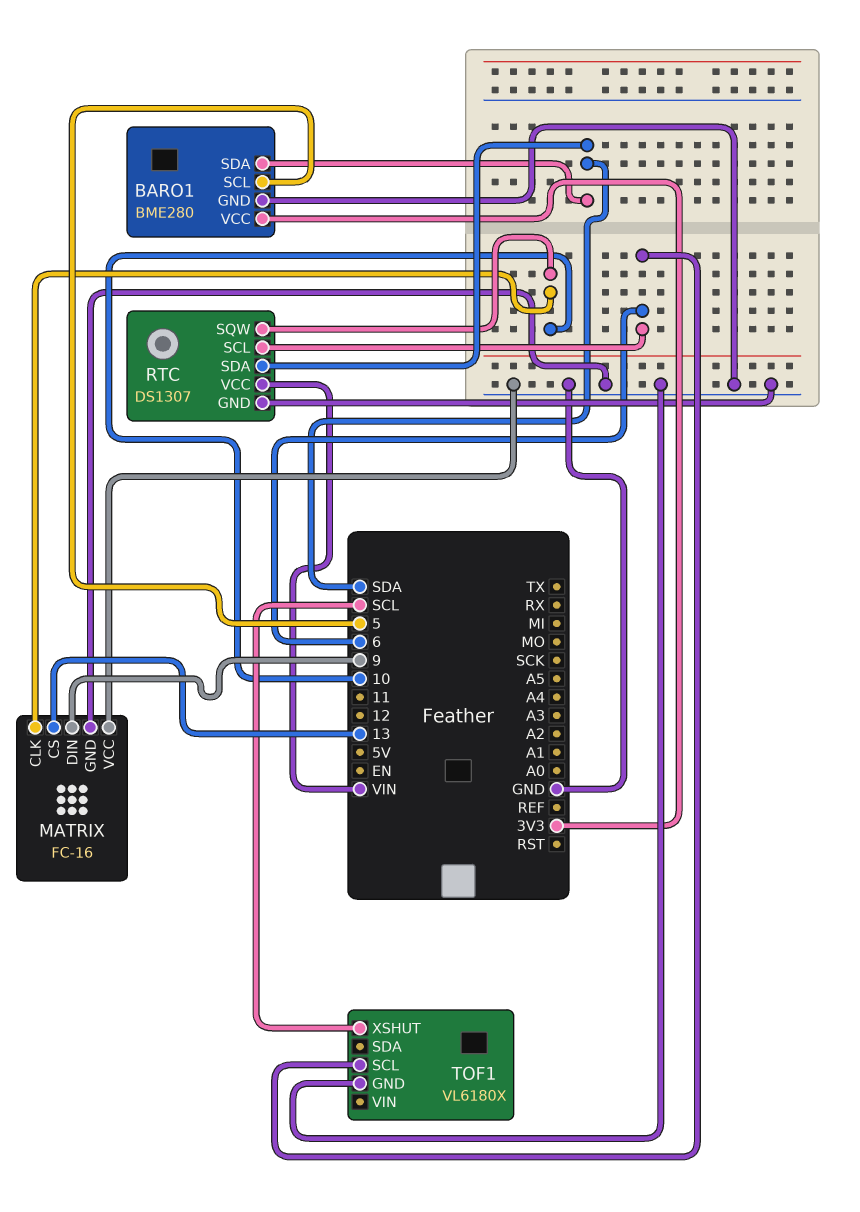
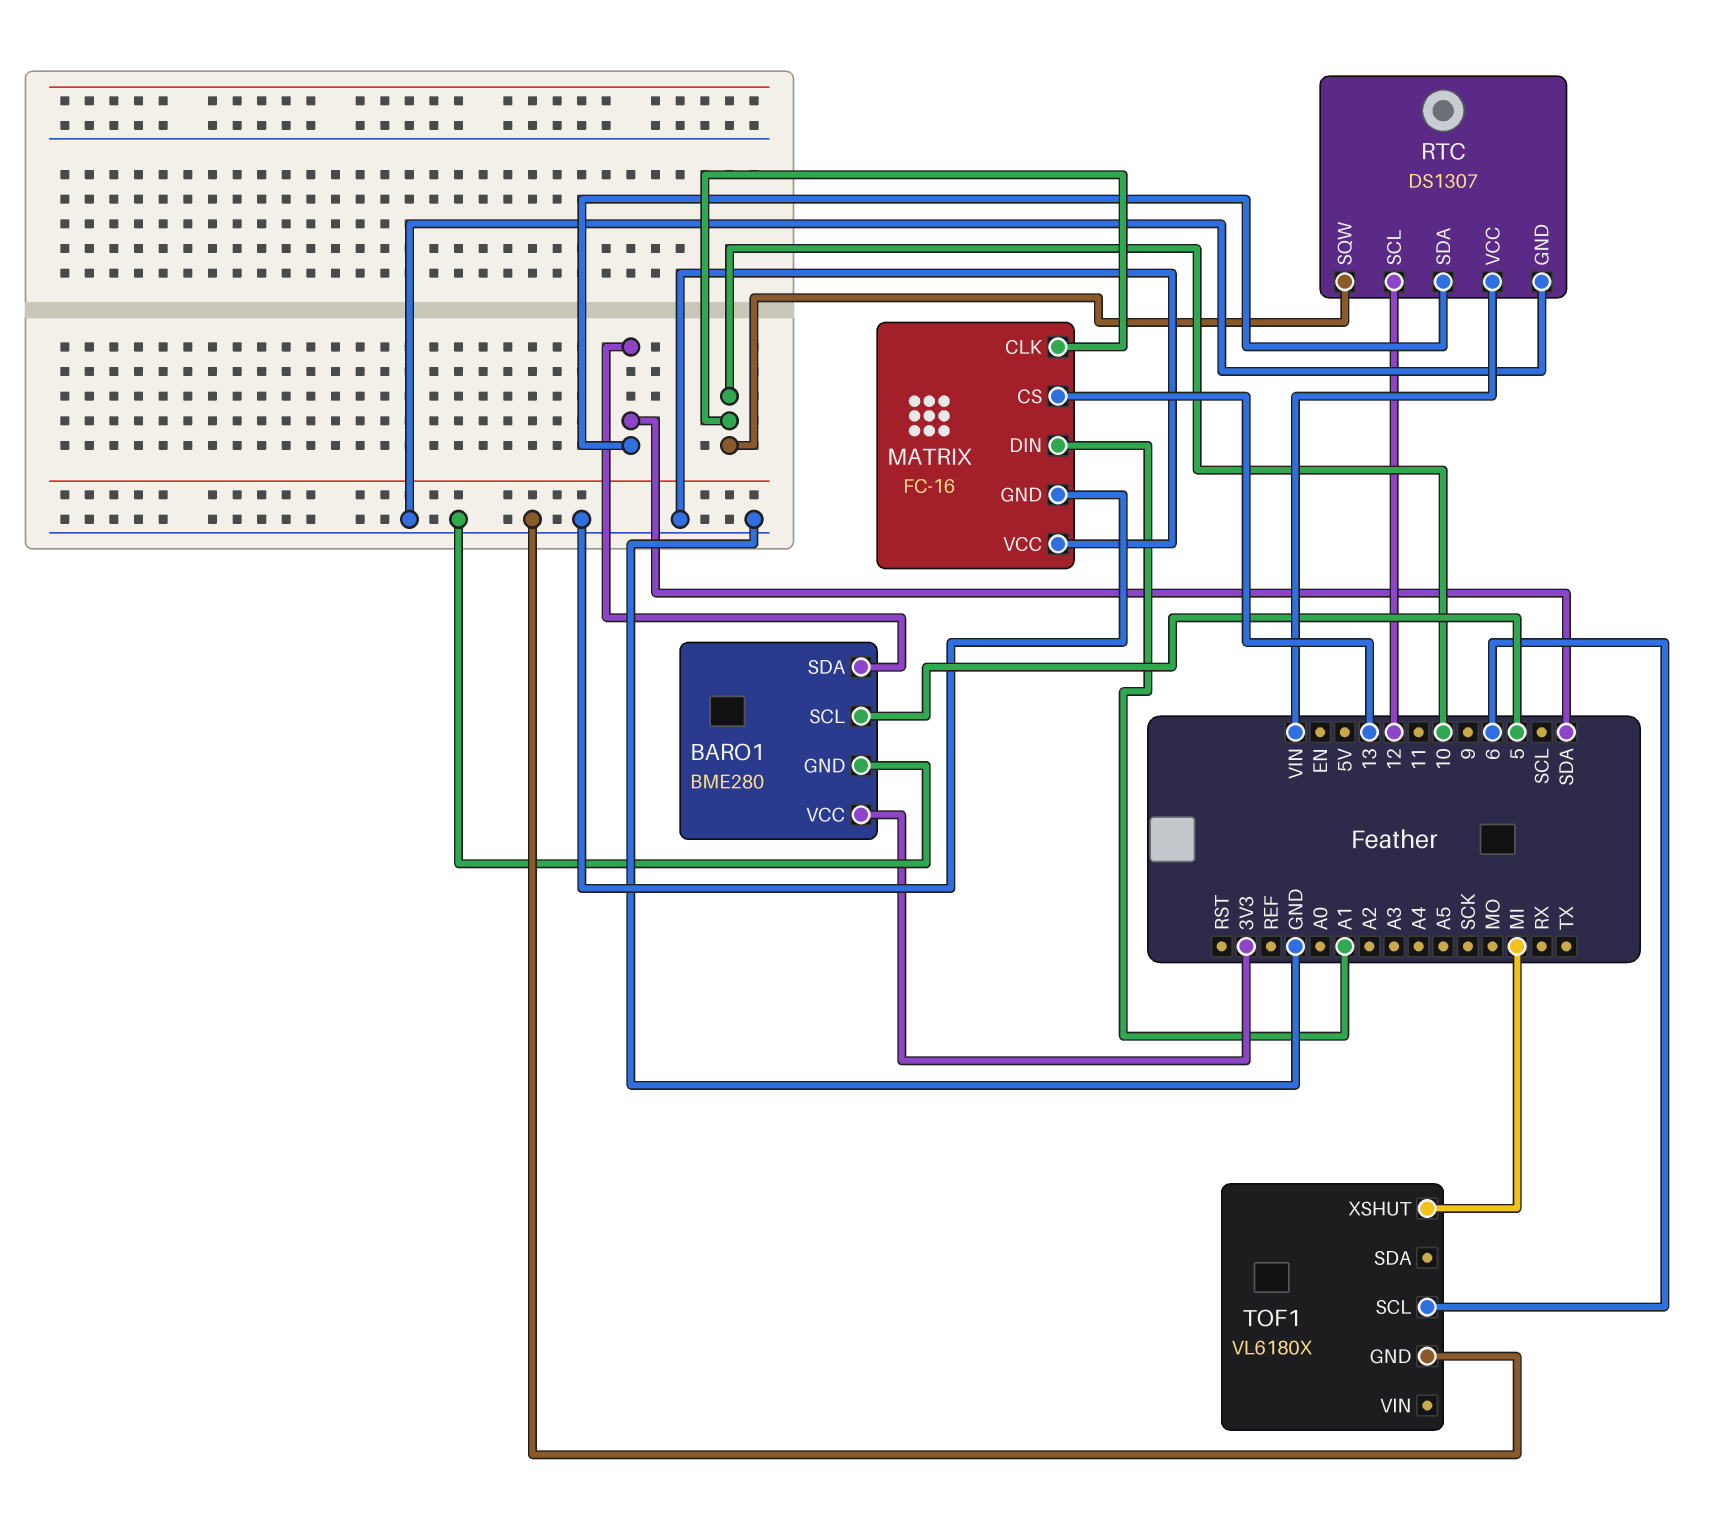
MATRIX pin DIN: 9 -> A1
RTC pin SCL: 6 -> 12
TOF1 pin XSHUT: SCL -> MI

